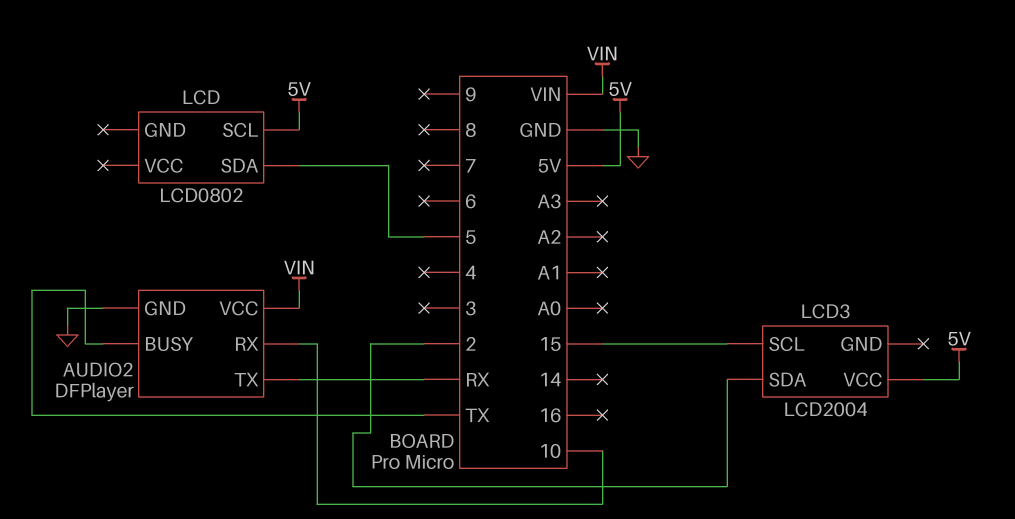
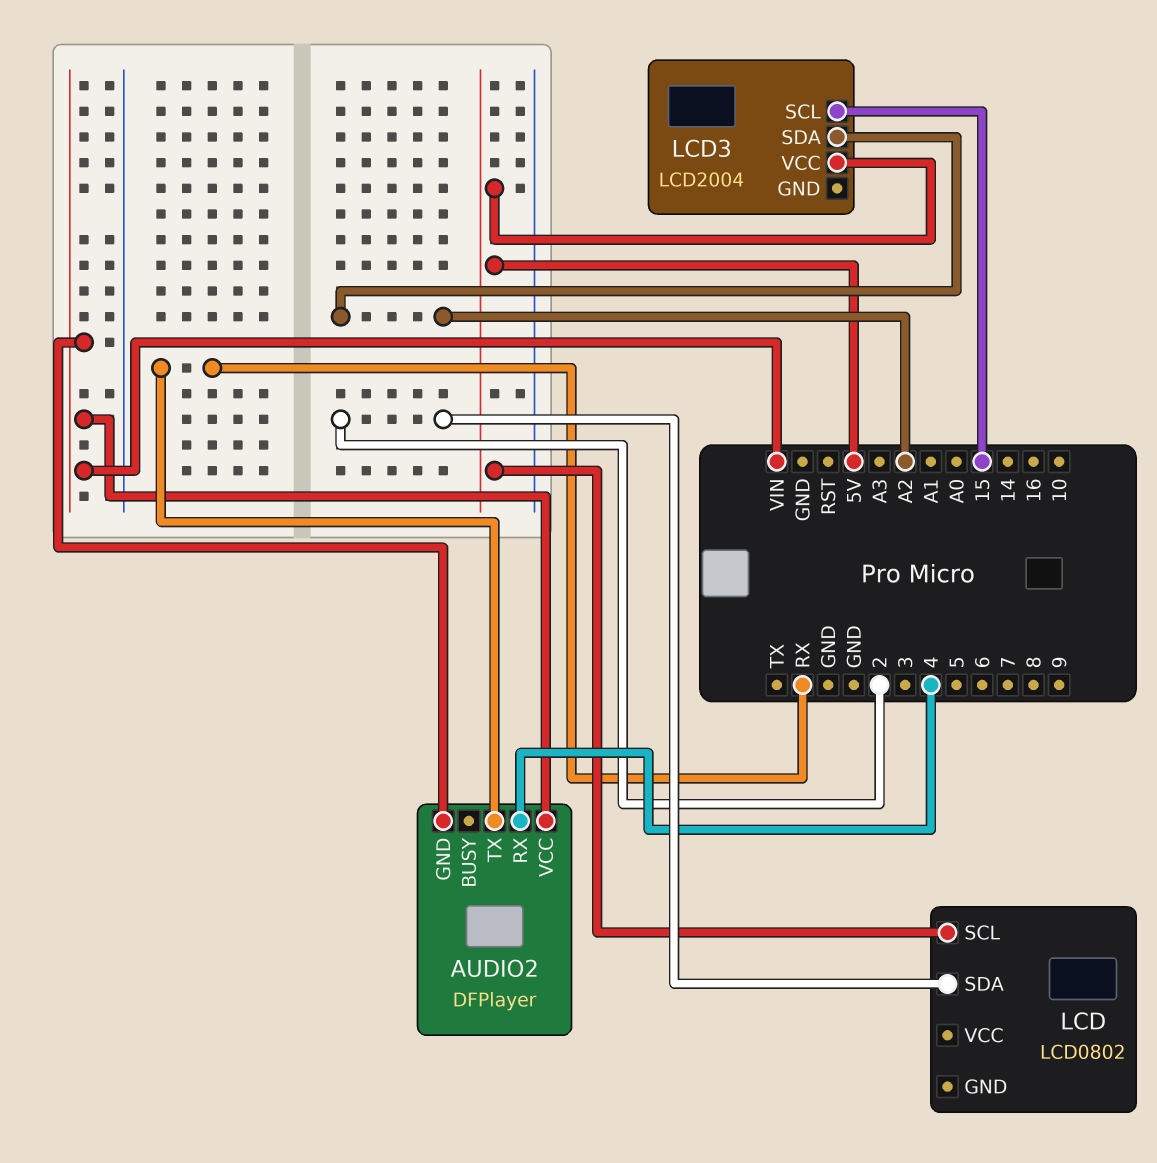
AUDIO2 pin BUSY: TX -> none
AUDIO2 pin GND: GND -> VIN
AUDIO2 pin RX: 10 -> 4
LCD pin SDA: 5 -> 2
LCD3 pin SDA: 2 -> A2

